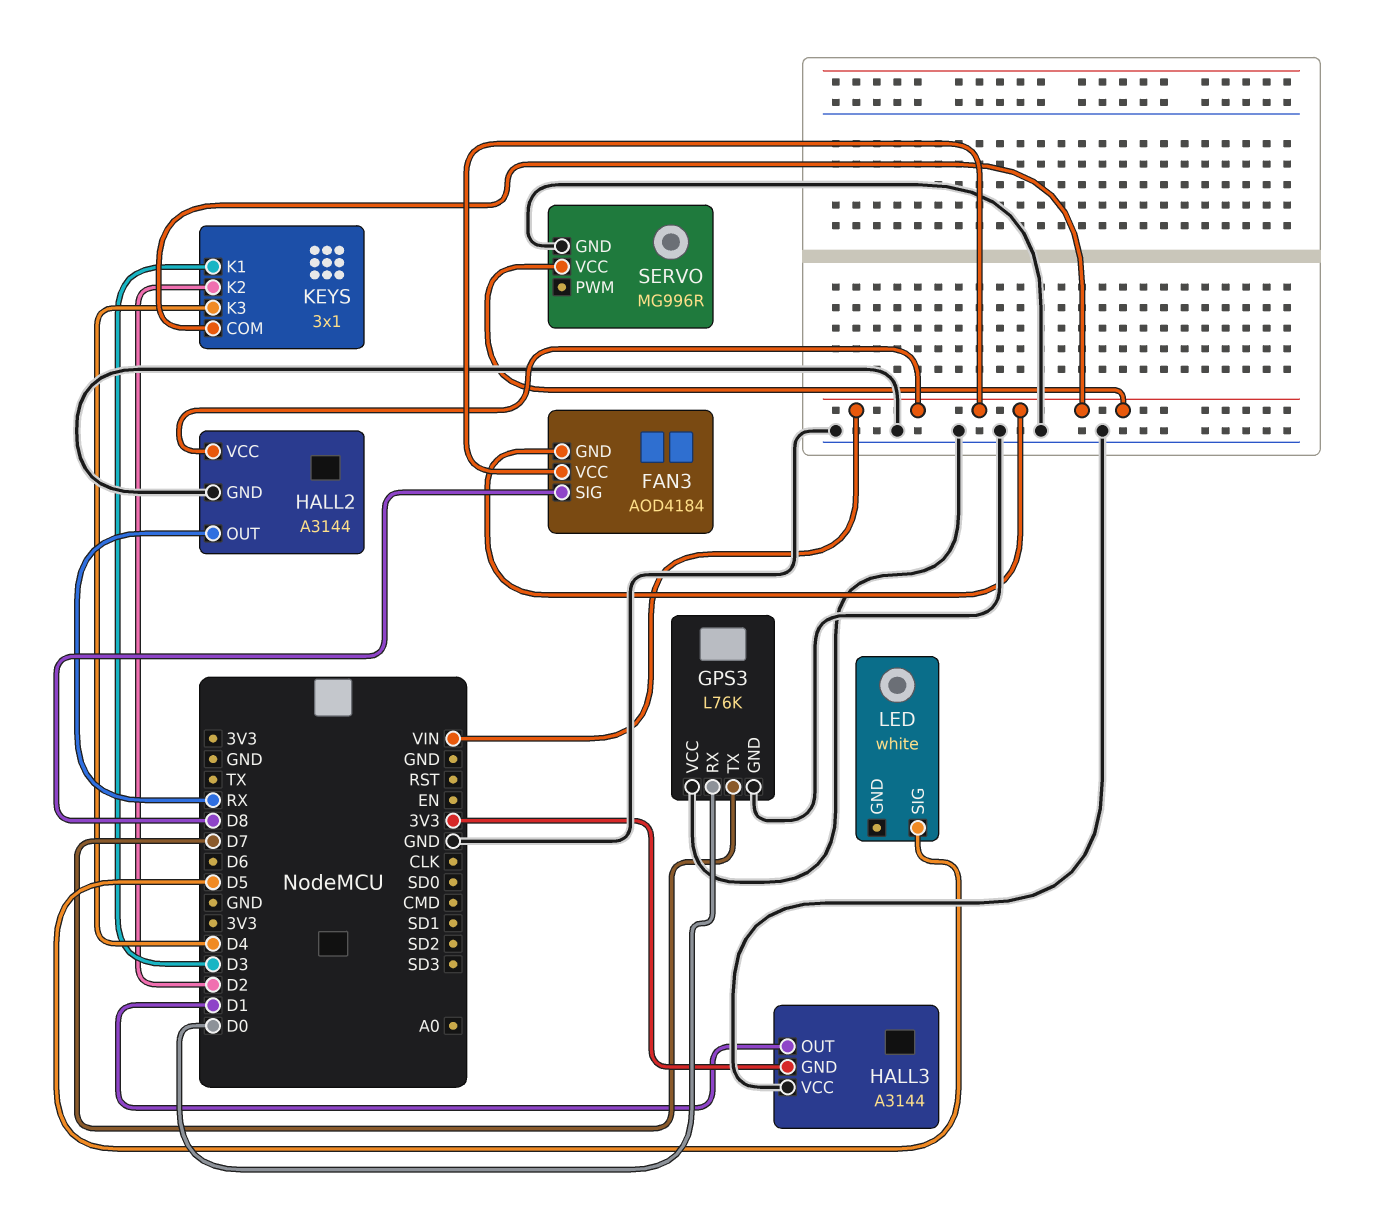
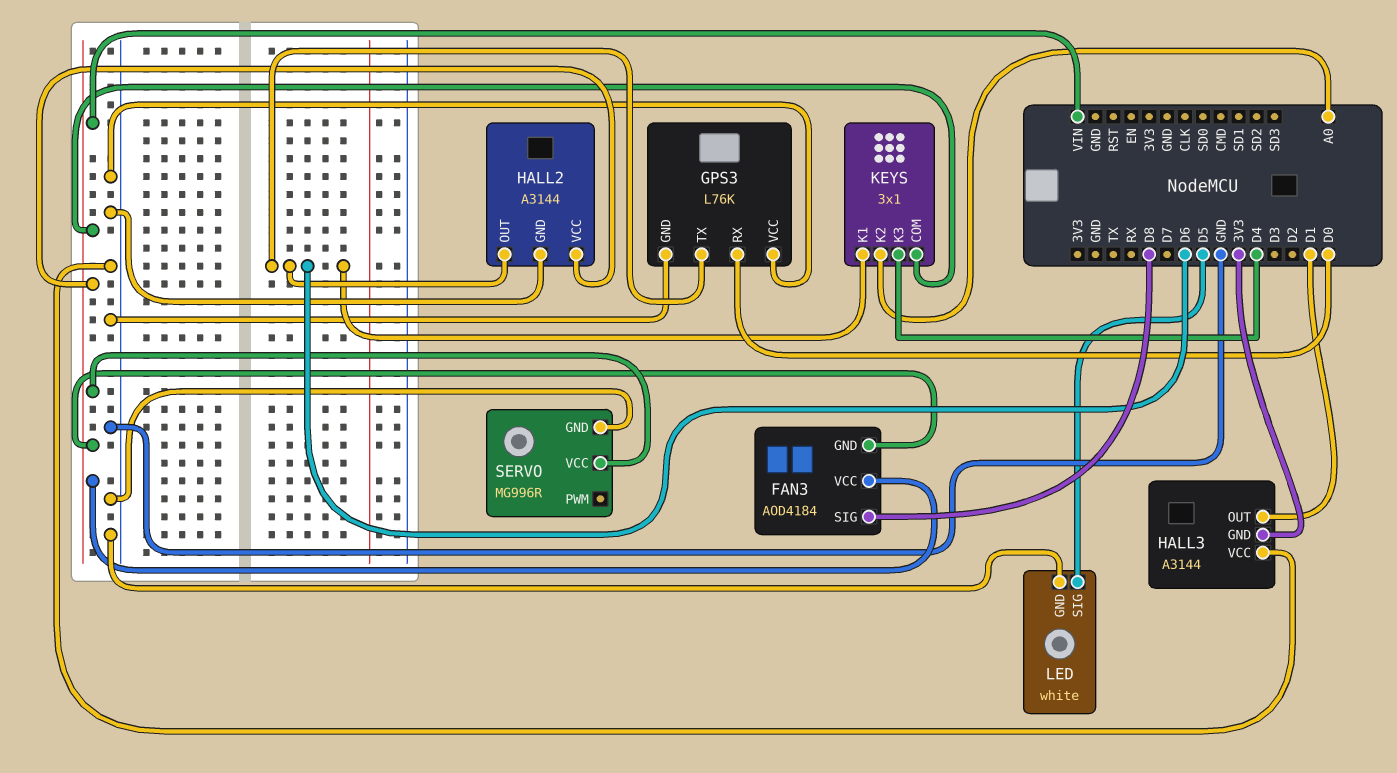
GPS3 pin TX: D7 -> D6
HALL2 pin OUT: RX -> D6
KEYS pin K1: D3 -> D6
KEYS pin K2: D2 -> A0
LED pin GND: none -> GND

